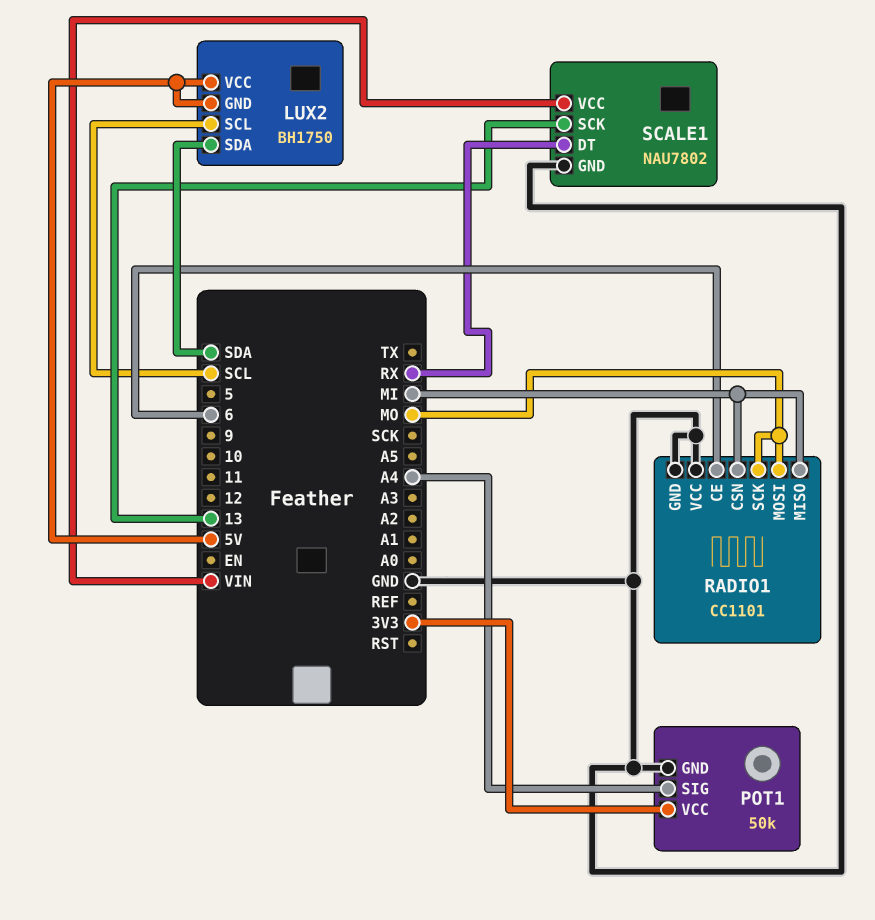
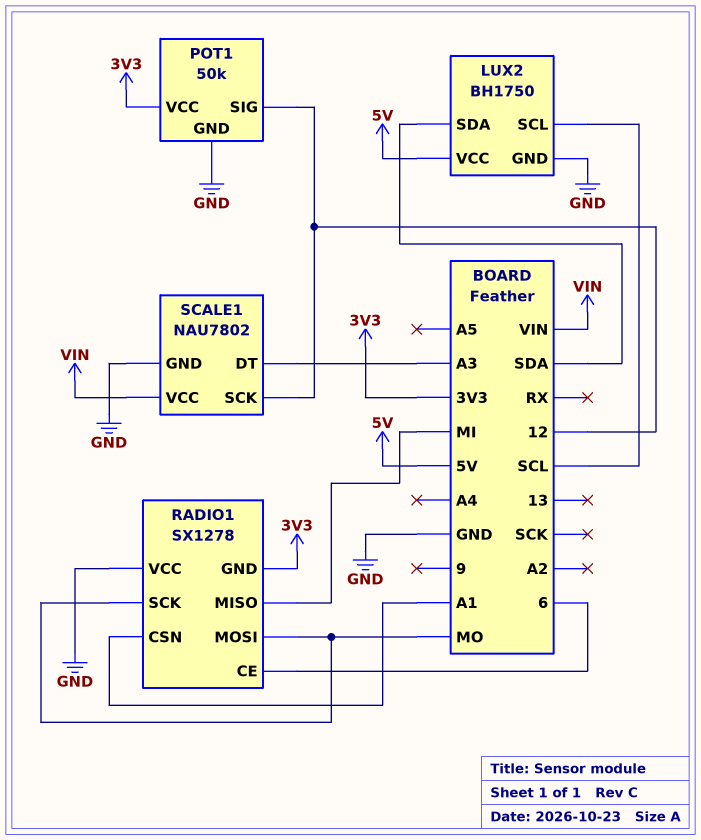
LUX2 pin GND: 5V -> GND
POT1 pin SIG: A4 -> 12
RADIO1: CC1101 -> SX1278
RADIO1 pin CSN: MI -> A1
RADIO1 pin GND: GND -> 3V3
SCALE1 pin DT: RX -> A3
SCALE1 pin SCK: 13 -> 12

